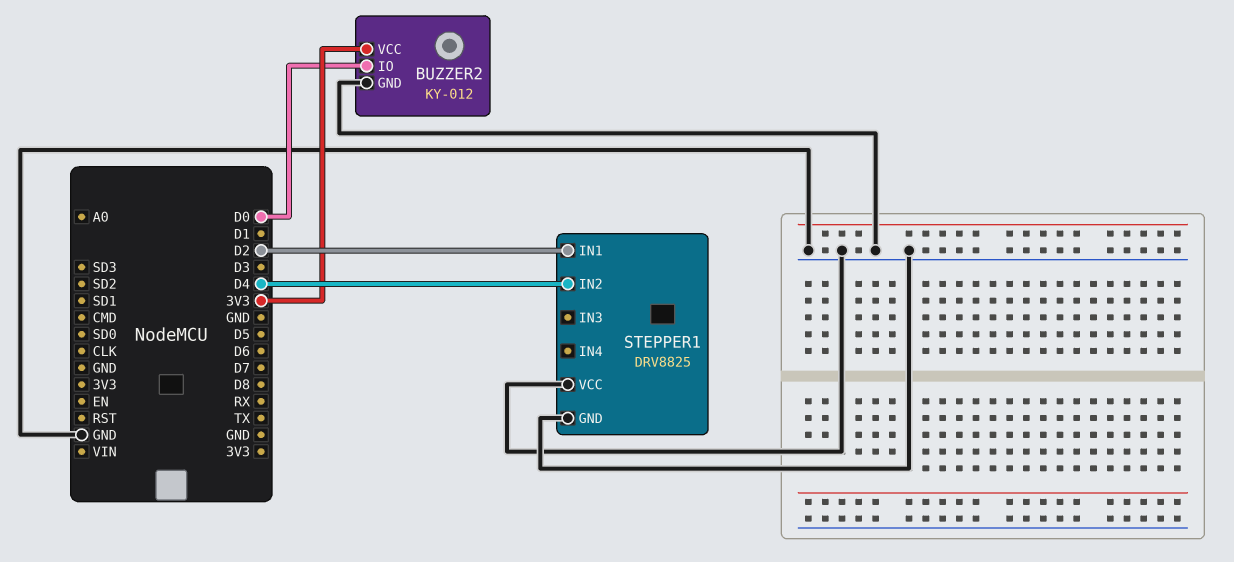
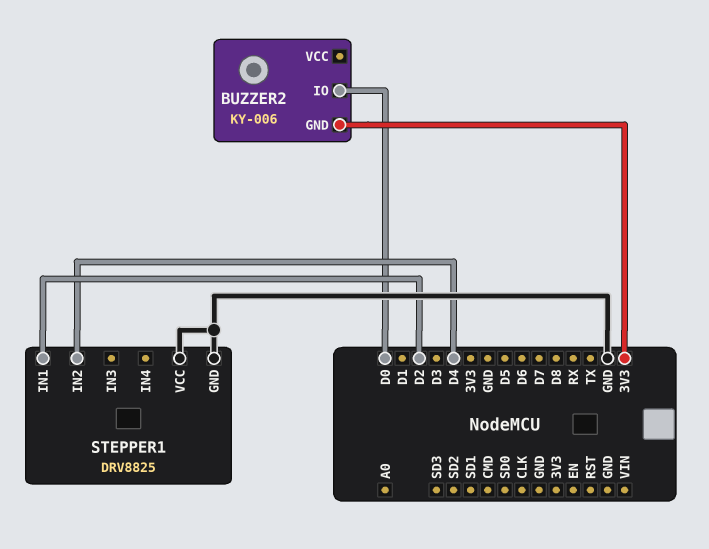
BUZZER2: KY-012 -> KY-006
BUZZER2 pin GND: GND -> 3V3
BUZZER2 pin VCC: 3V3 -> none

